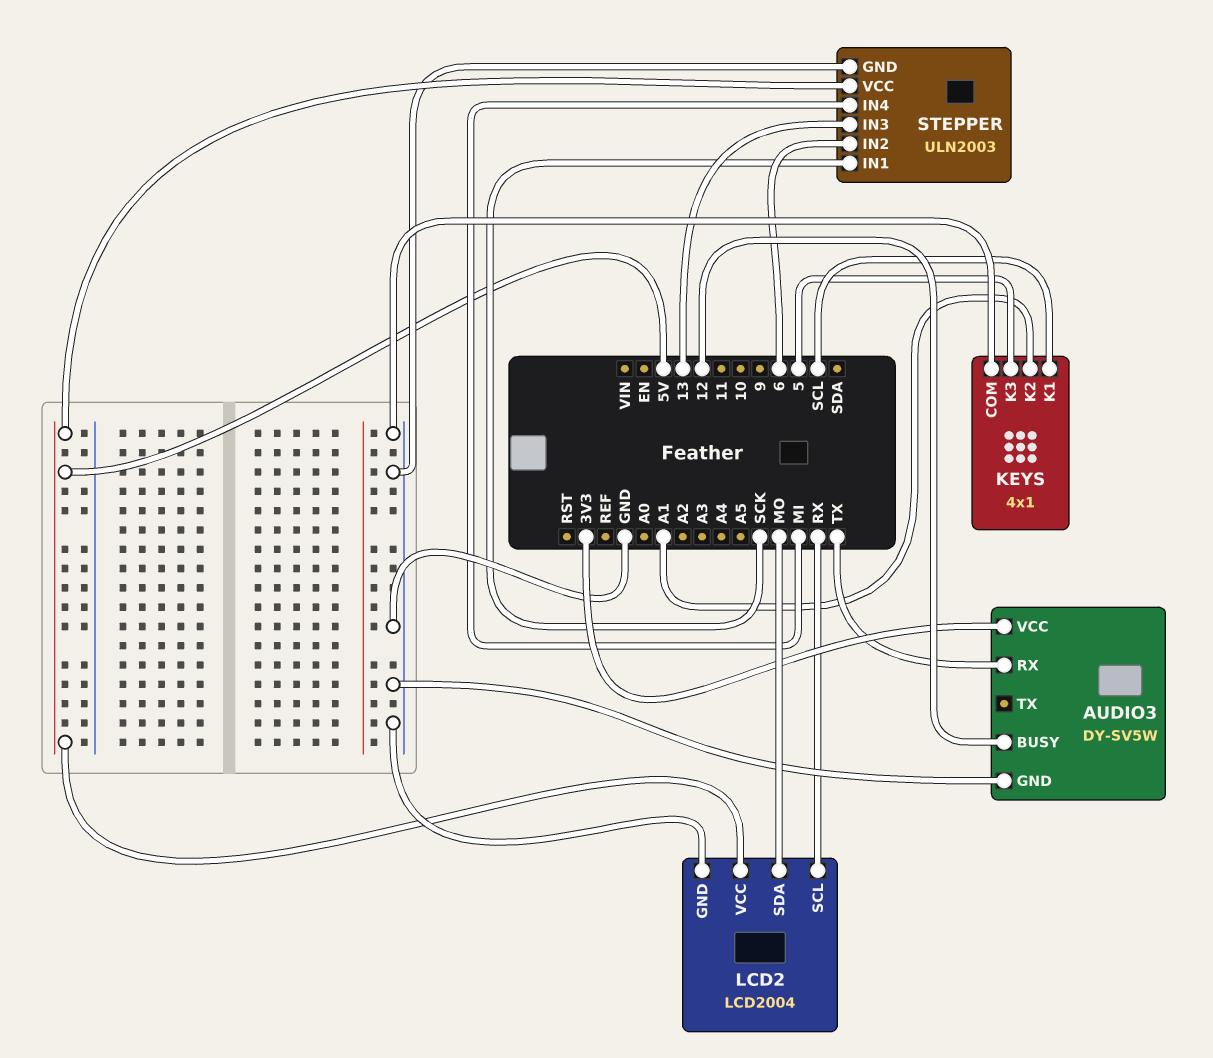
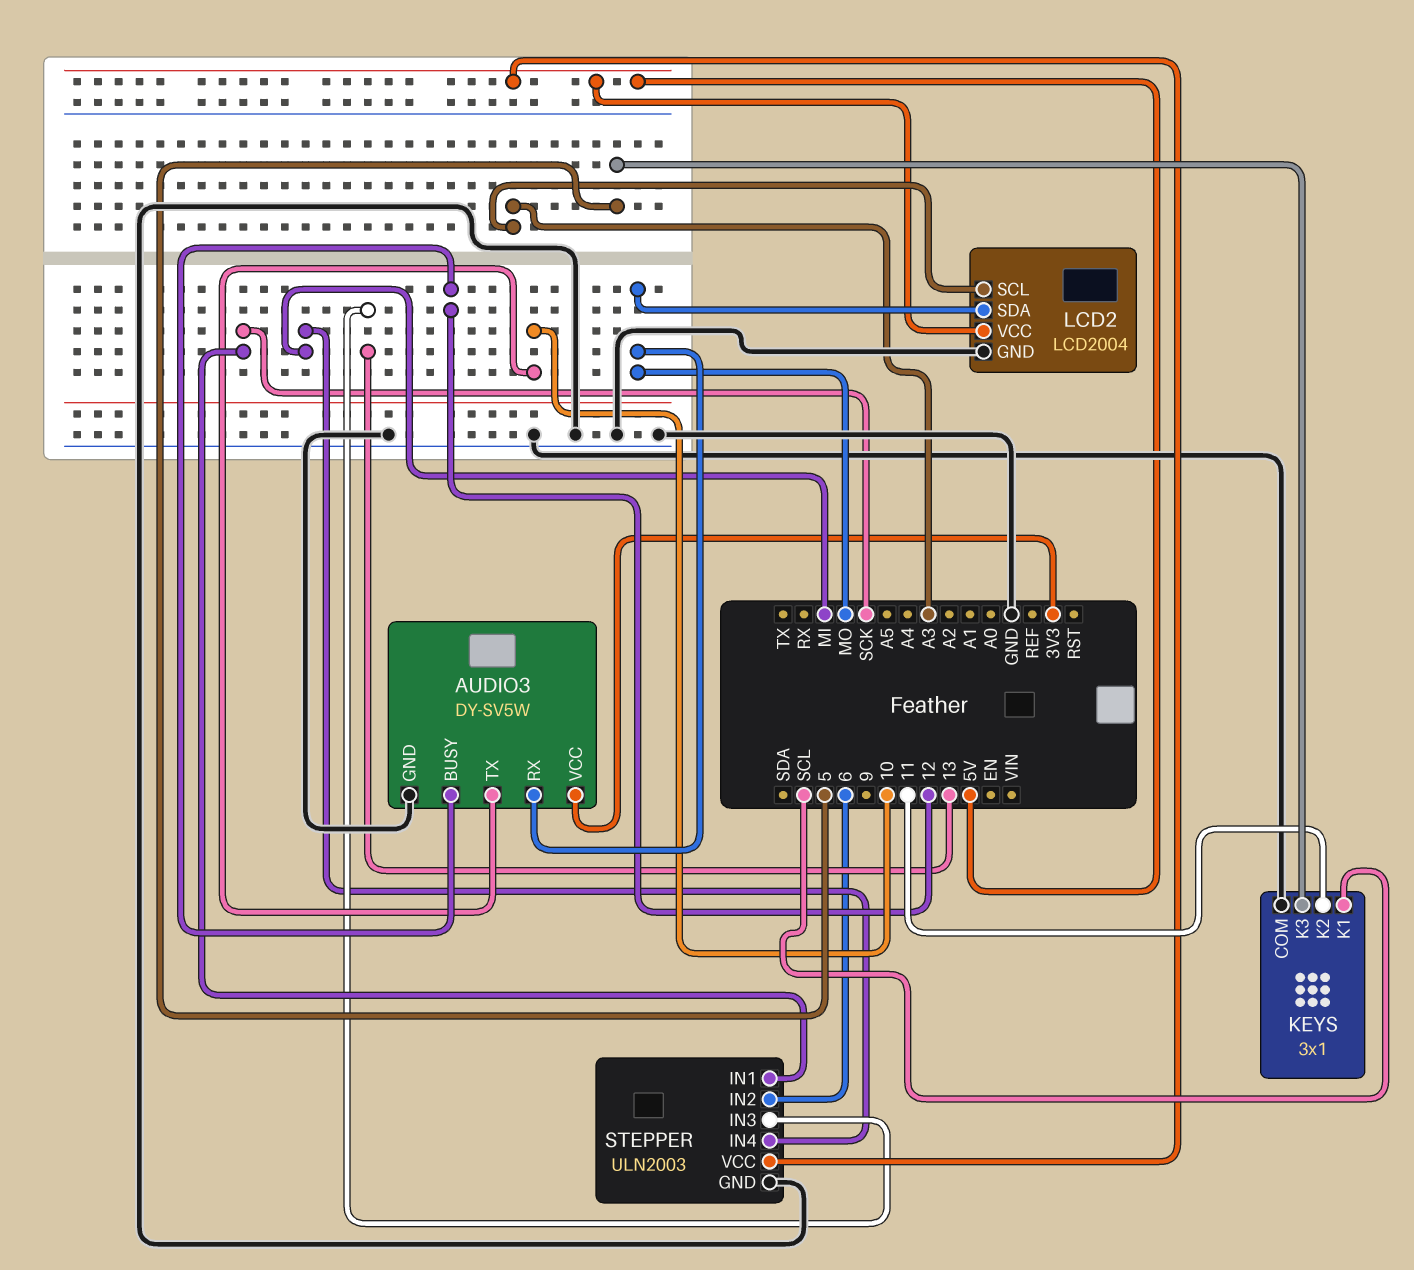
AUDIO3 pin RX: TX -> MO
AUDIO3 pin TX: none -> 10
KEYS: 4x1 -> 3x1
KEYS pin K2: A1 -> 11
LCD2 pin SCL: RX -> A3

